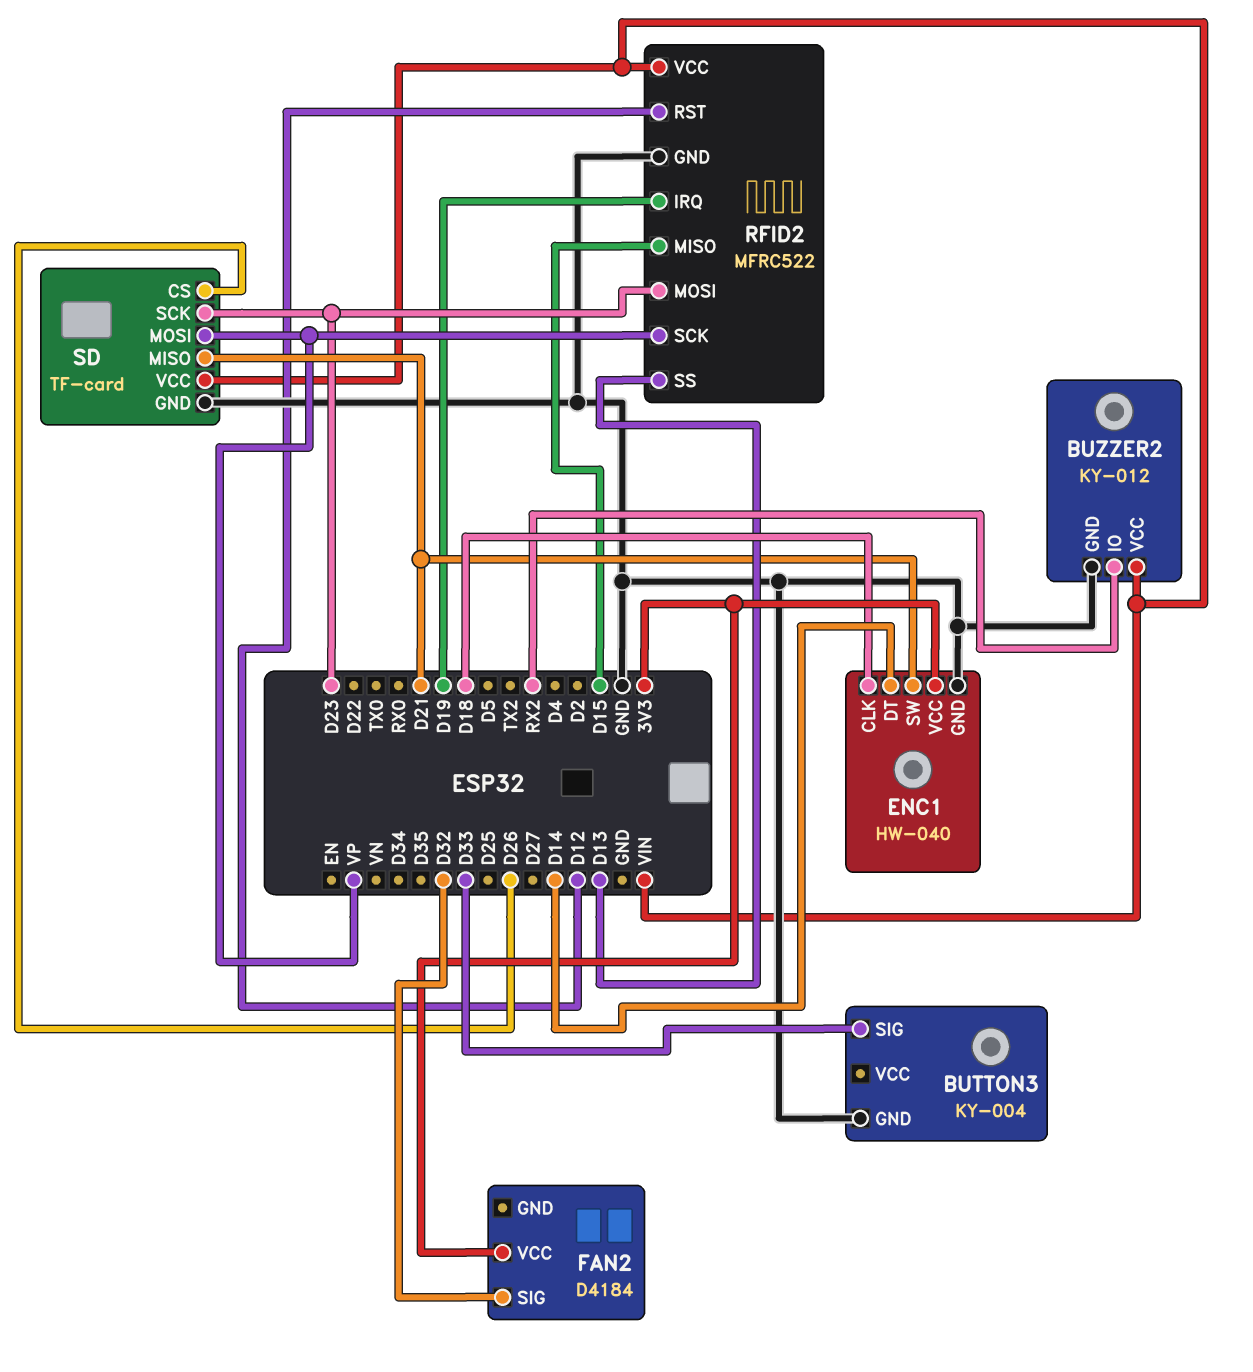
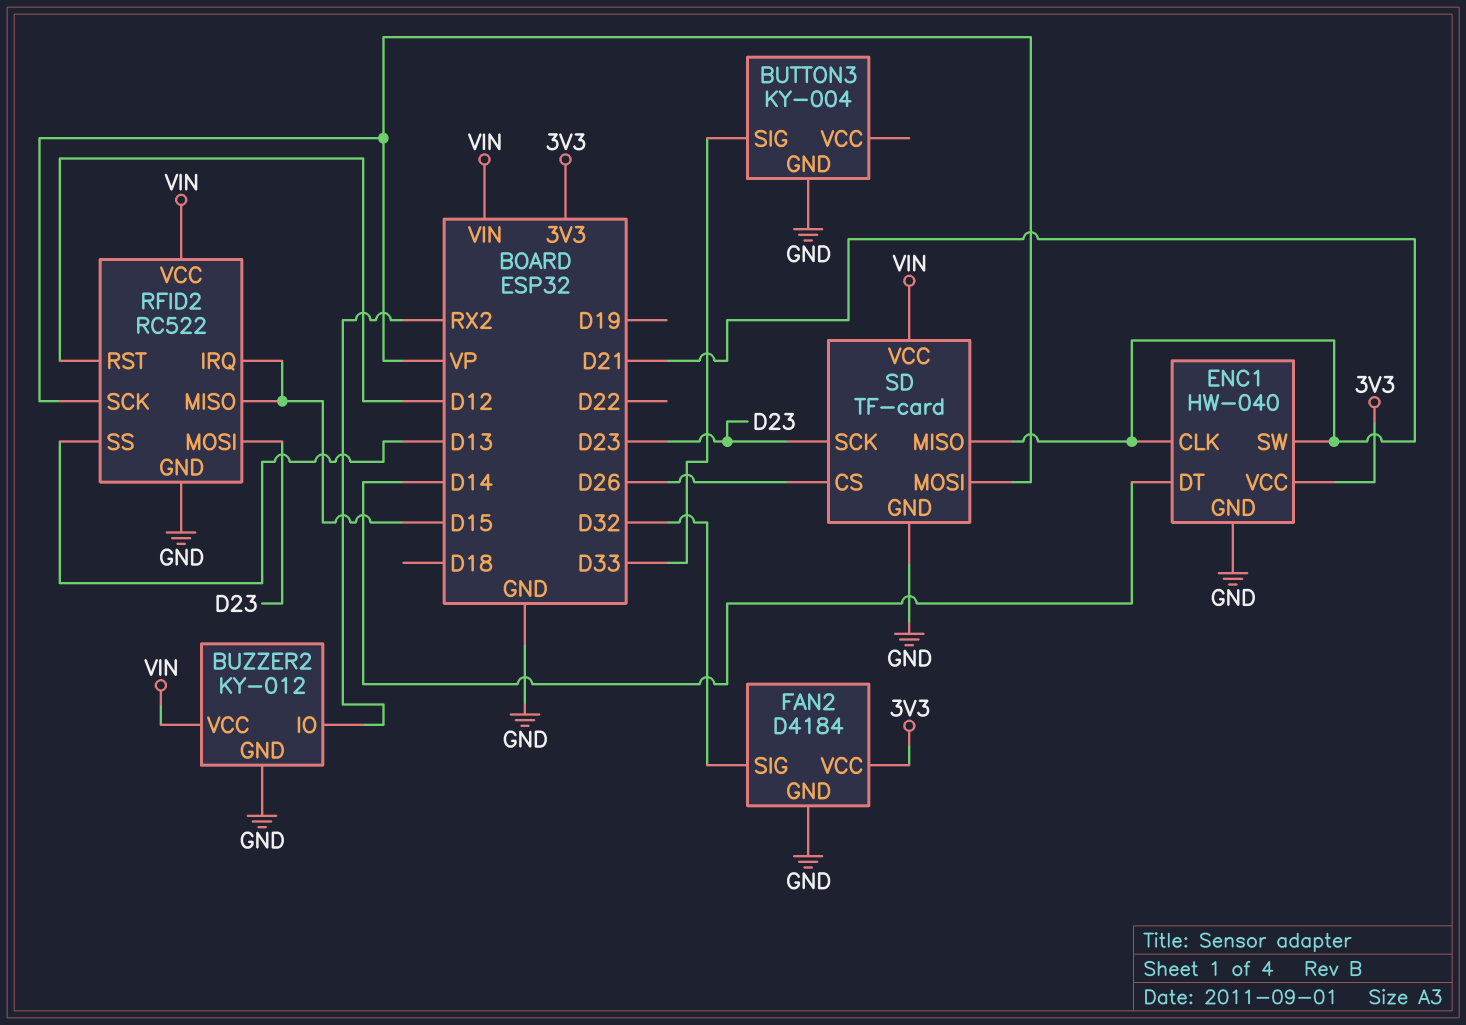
ENC1 pin CLK: D18 -> D21
FAN2 pin GND: none -> GND
RFID2: MFRC522 -> RC522
RFID2 pin IRQ: D19 -> D15

